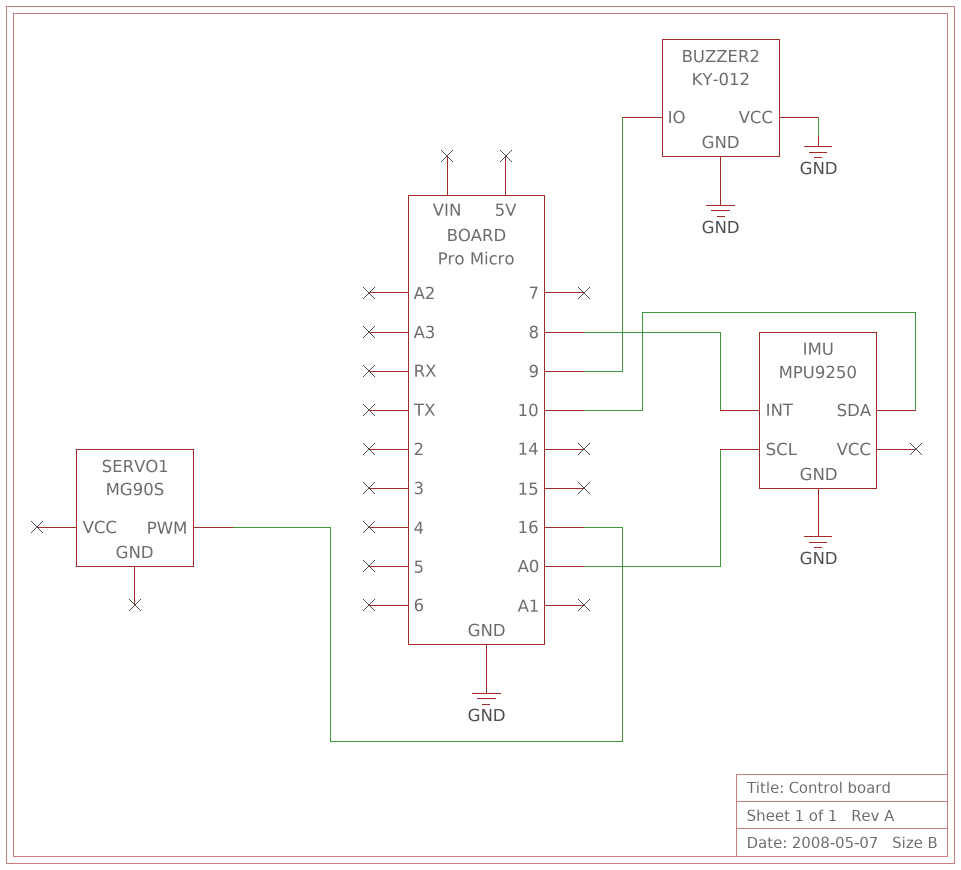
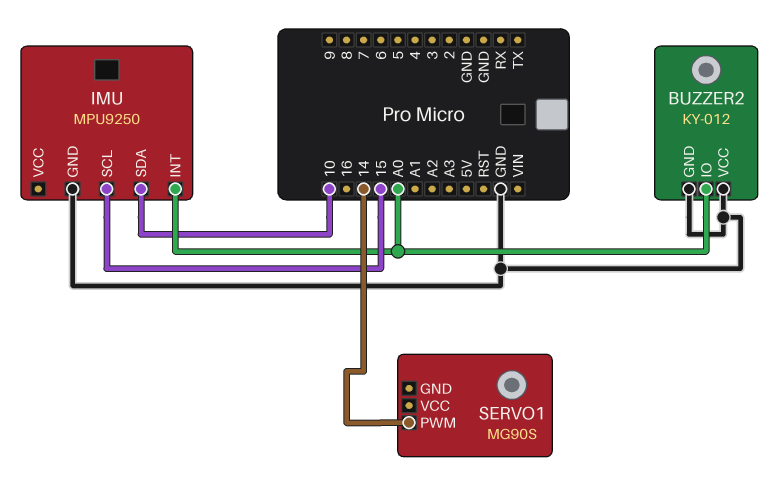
BUZZER2 pin IO: 9 -> A0
IMU pin INT: 8 -> A0
IMU pin SCL: A0 -> 15
SERVO1 pin PWM: 16 -> 14

